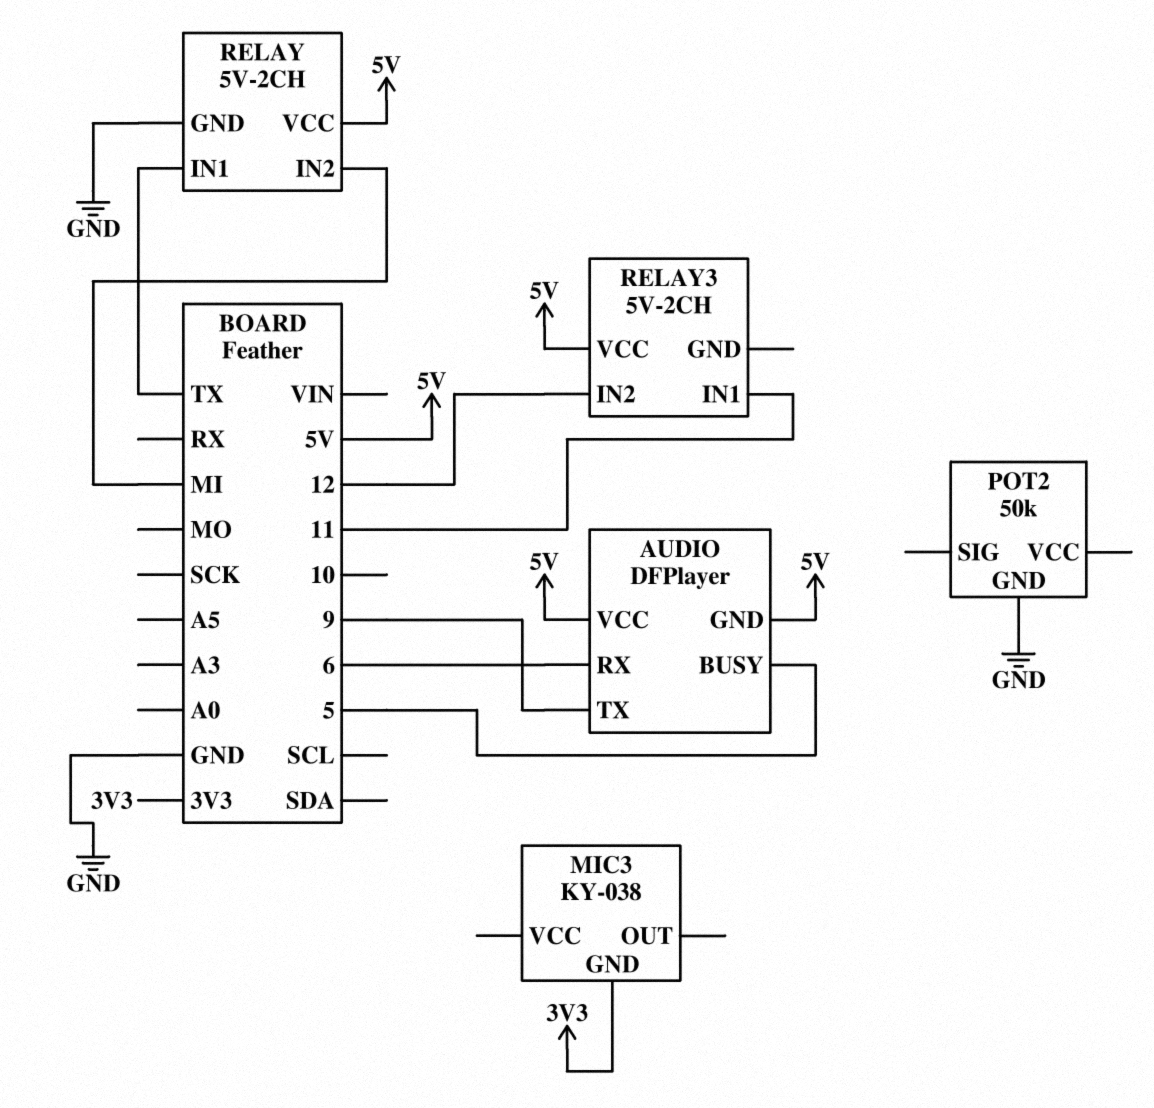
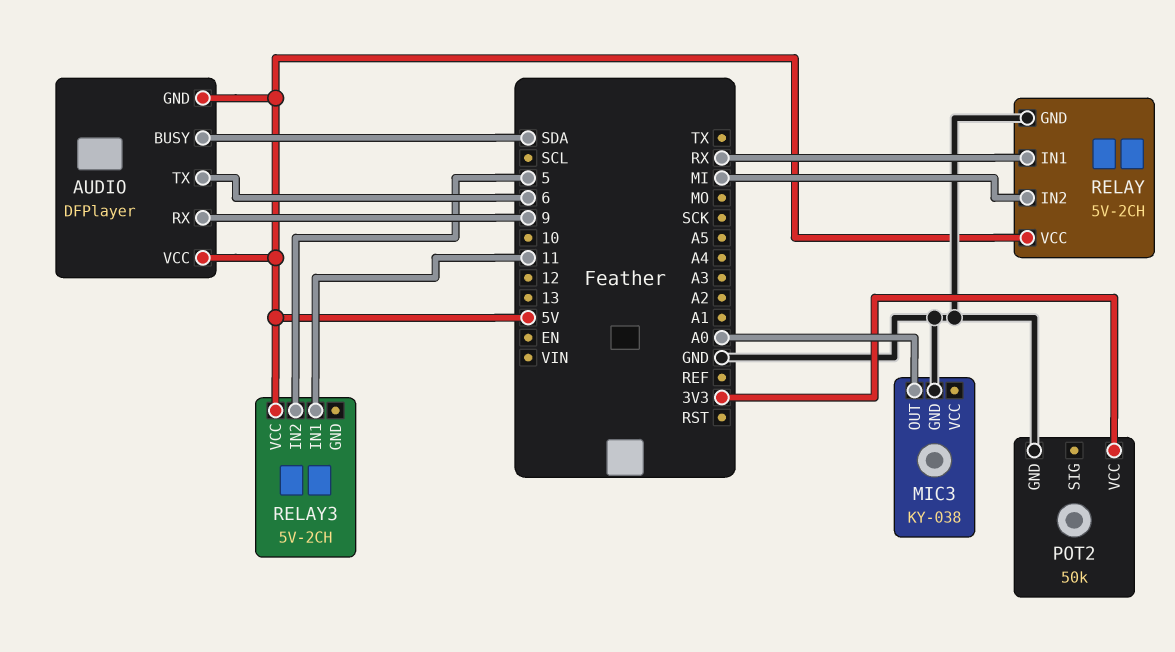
AUDIO pin BUSY: 5 -> SDA
AUDIO pin RX: 6 -> 9
AUDIO pin TX: 9 -> 6
MIC3 pin GND: 3V3 -> GND
MIC3 pin OUT: none -> A0
POT2 pin VCC: none -> 3V3
RELAY pin IN1: TX -> RX
RELAY3 pin IN2: 12 -> 5

